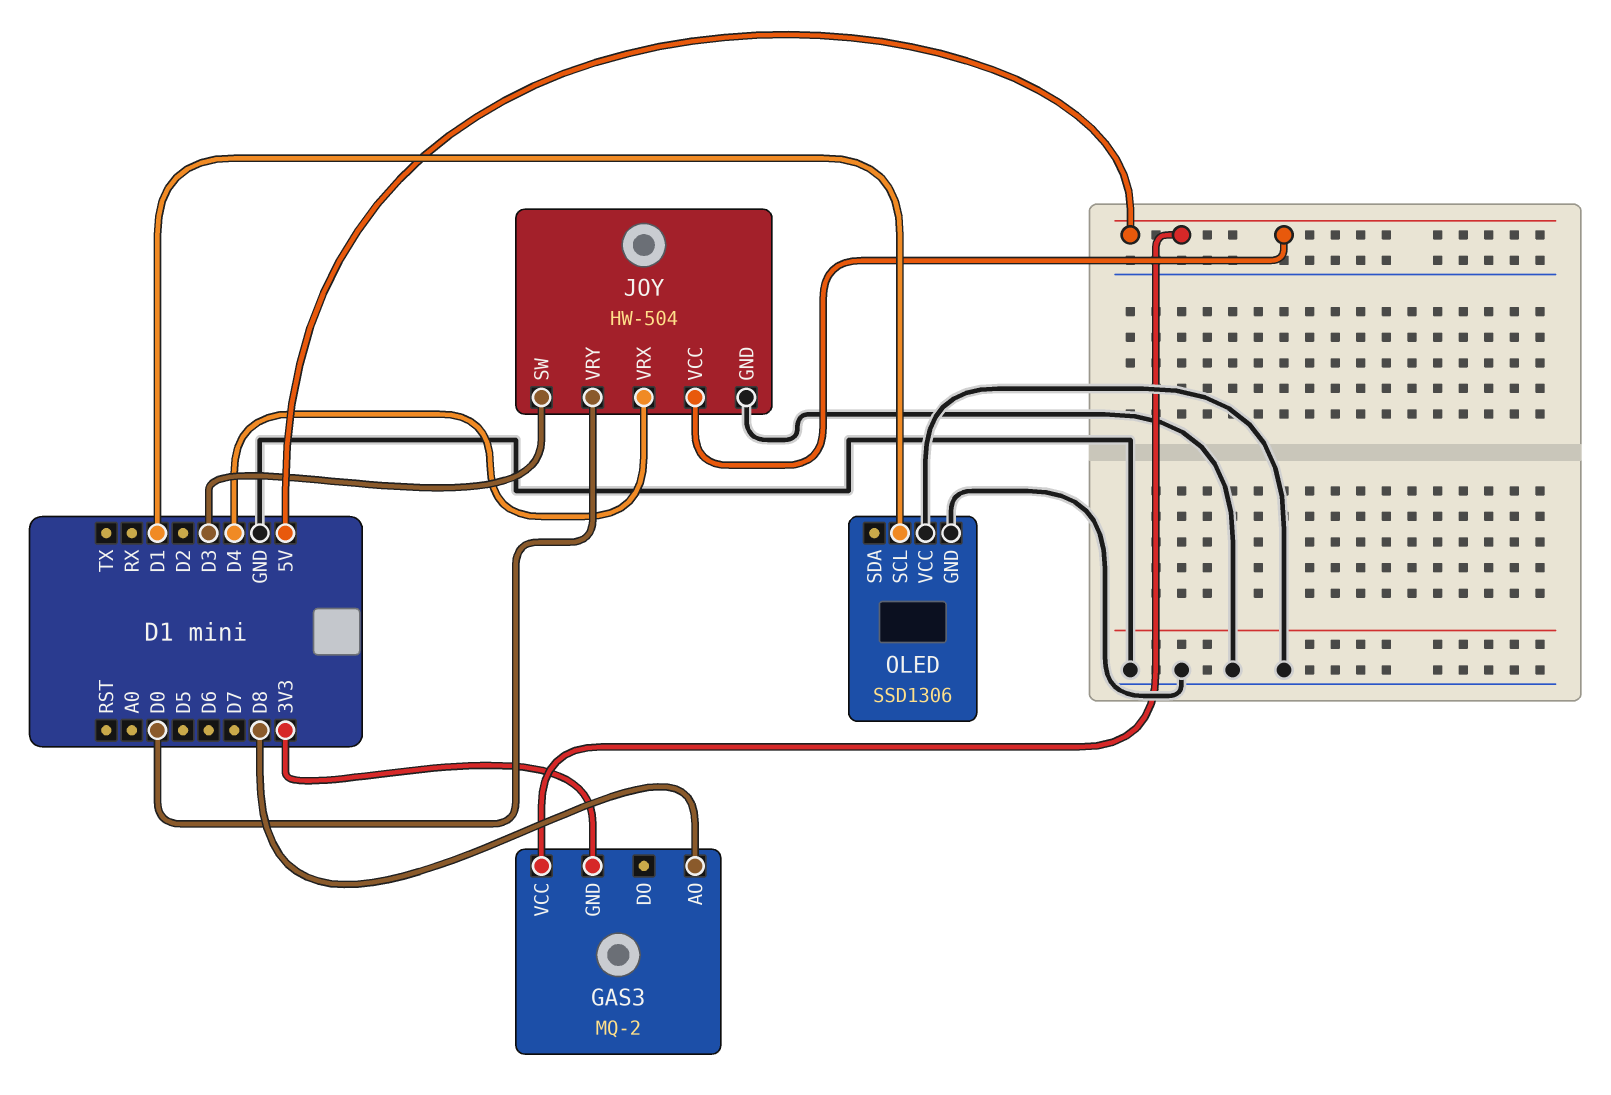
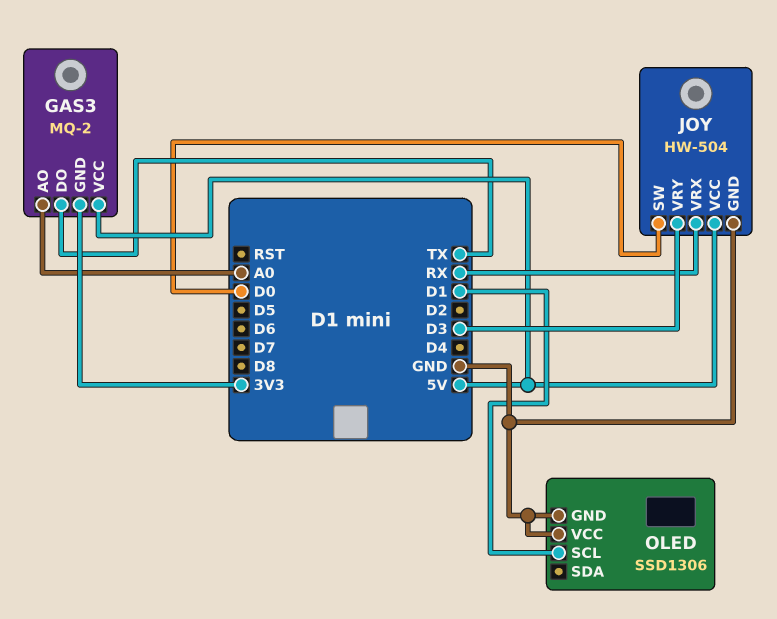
GAS3 pin AO: D8 -> A0
GAS3 pin DO: none -> TX
JOY pin SW: D3 -> D0
JOY pin VRX: D4 -> RX
JOY pin VRY: D0 -> D3

